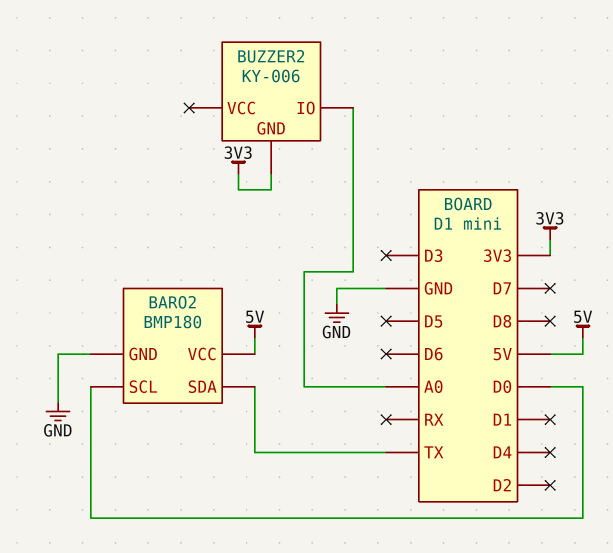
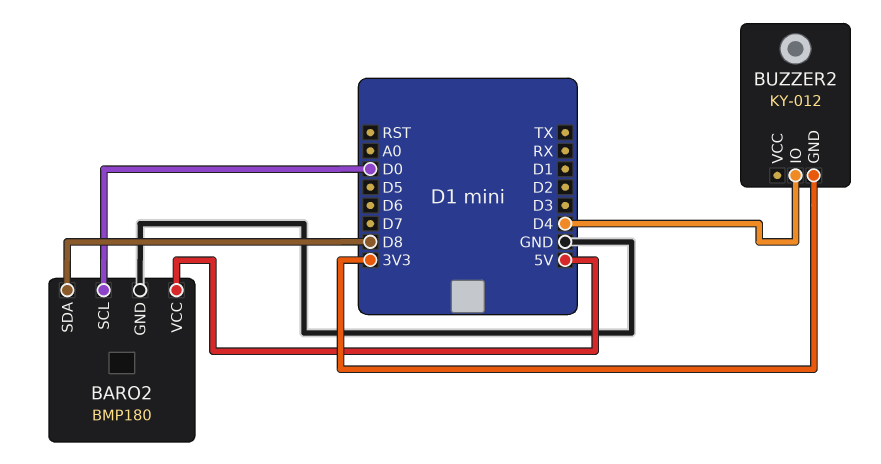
BARO2 pin SDA: TX -> D8
BUZZER2: KY-006 -> KY-012
BUZZER2 pin IO: A0 -> D4

